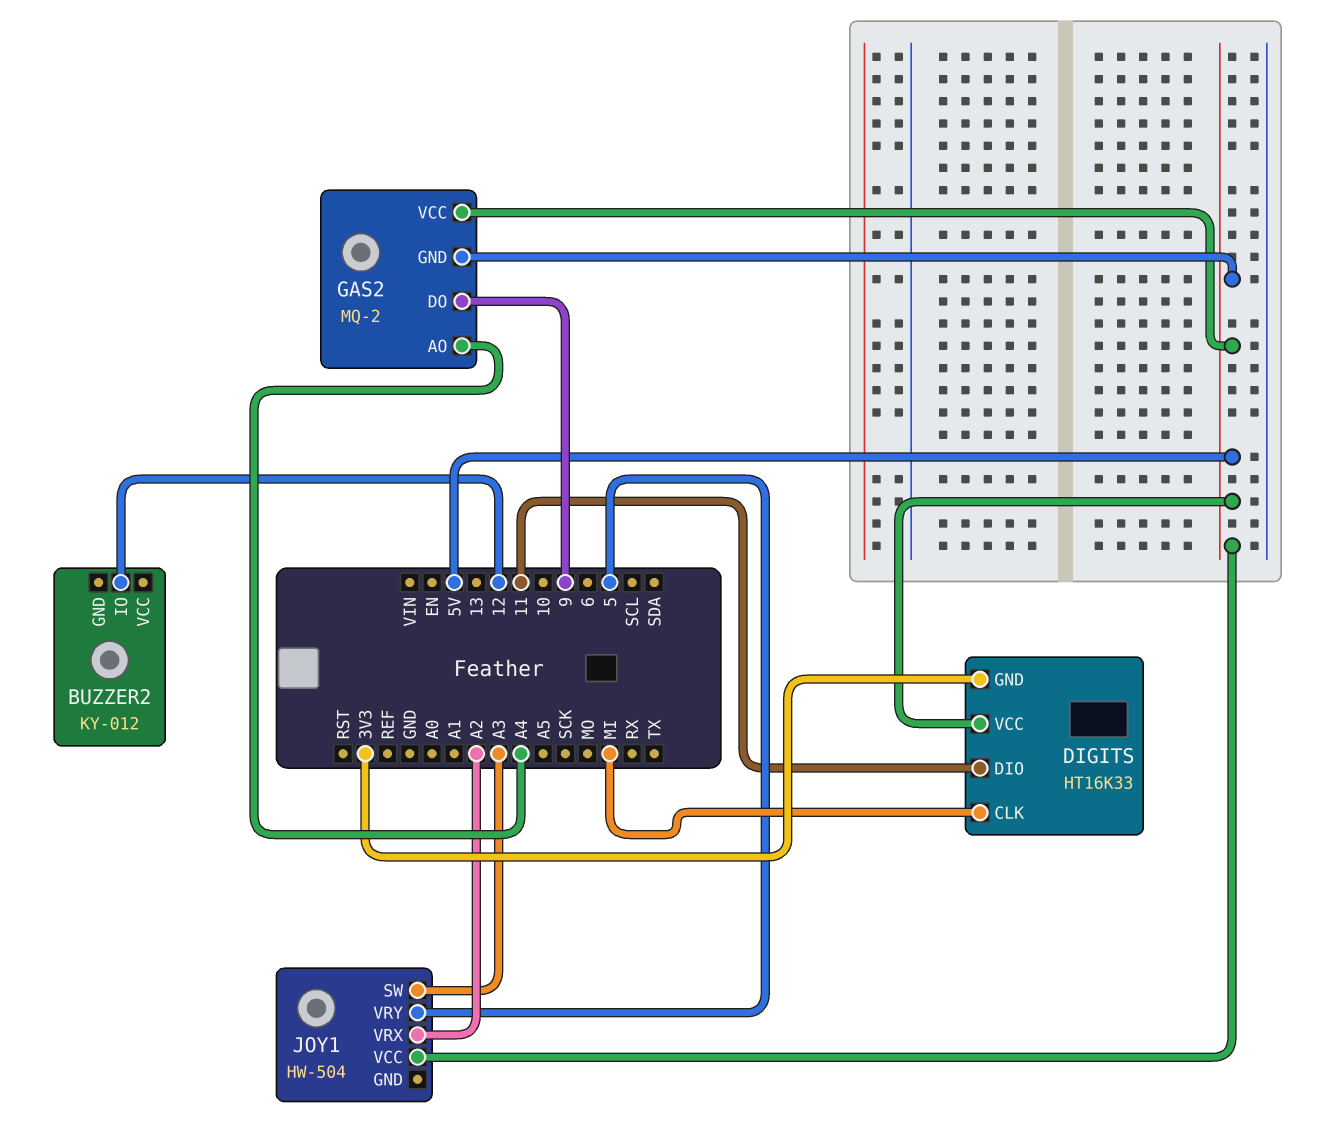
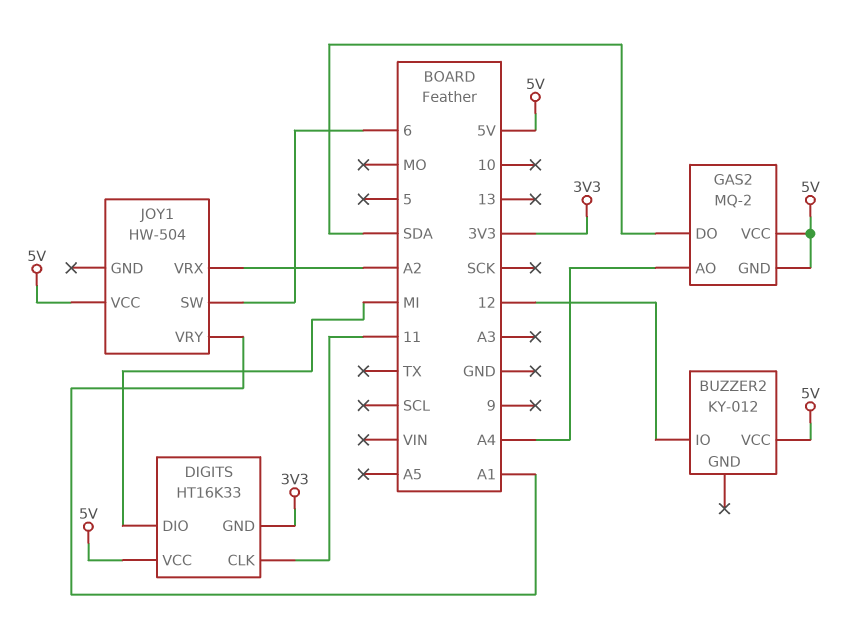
BUZZER2 pin VCC: none -> 5V
DIGITS pin CLK: MI -> 11
DIGITS pin DIO: 11 -> MI
GAS2 pin DO: 9 -> SDA
JOY1 pin SW: A3 -> 6
JOY1 pin VRY: 5 -> A1

